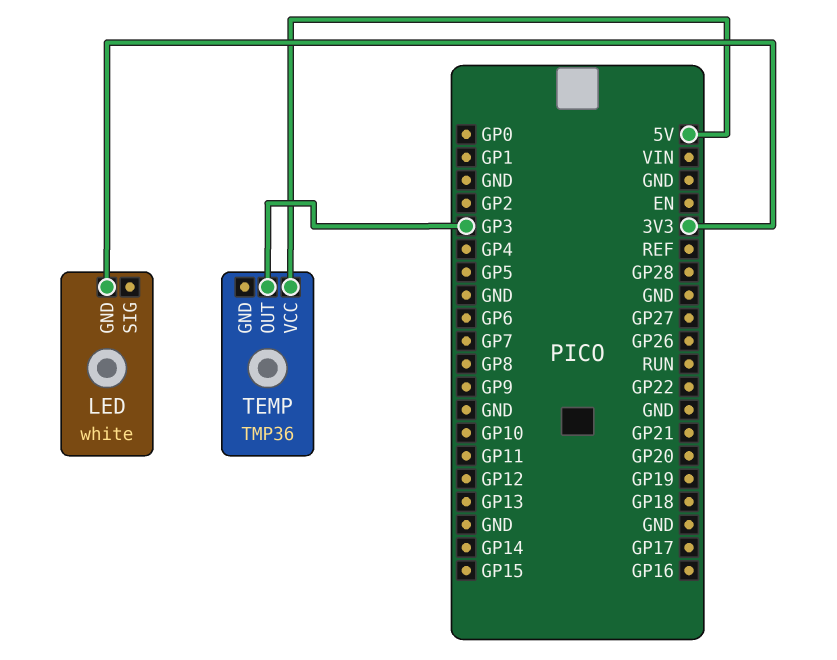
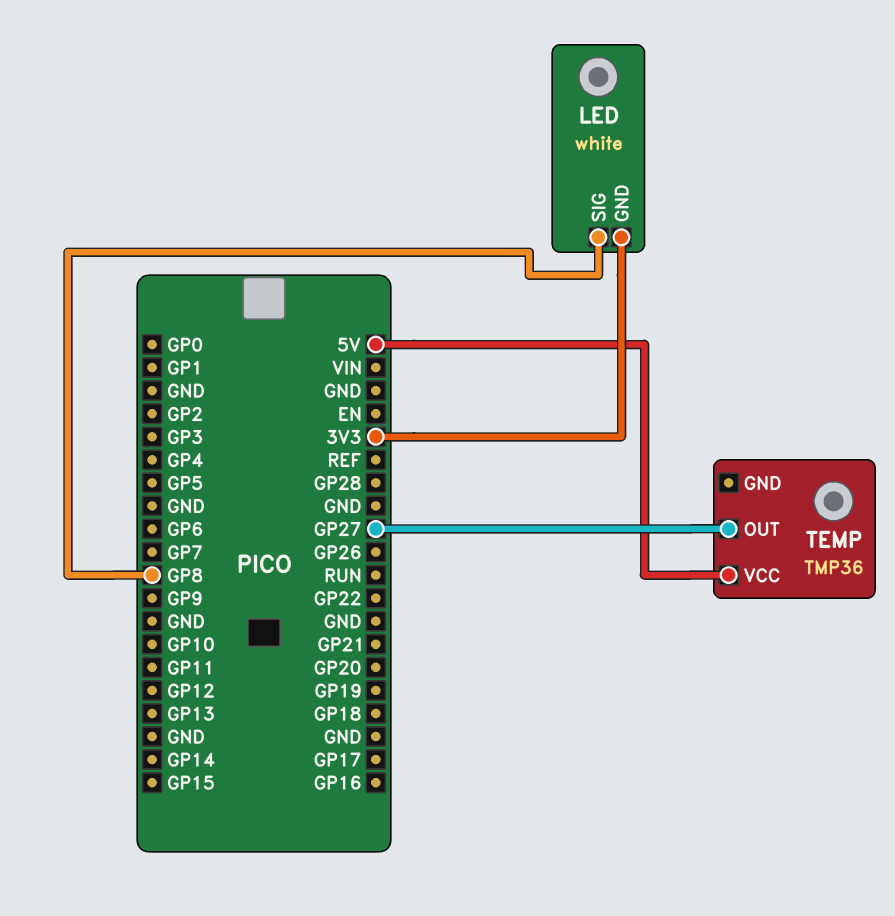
LED pin SIG: none -> GP8
TEMP pin OUT: GP3 -> GP27

